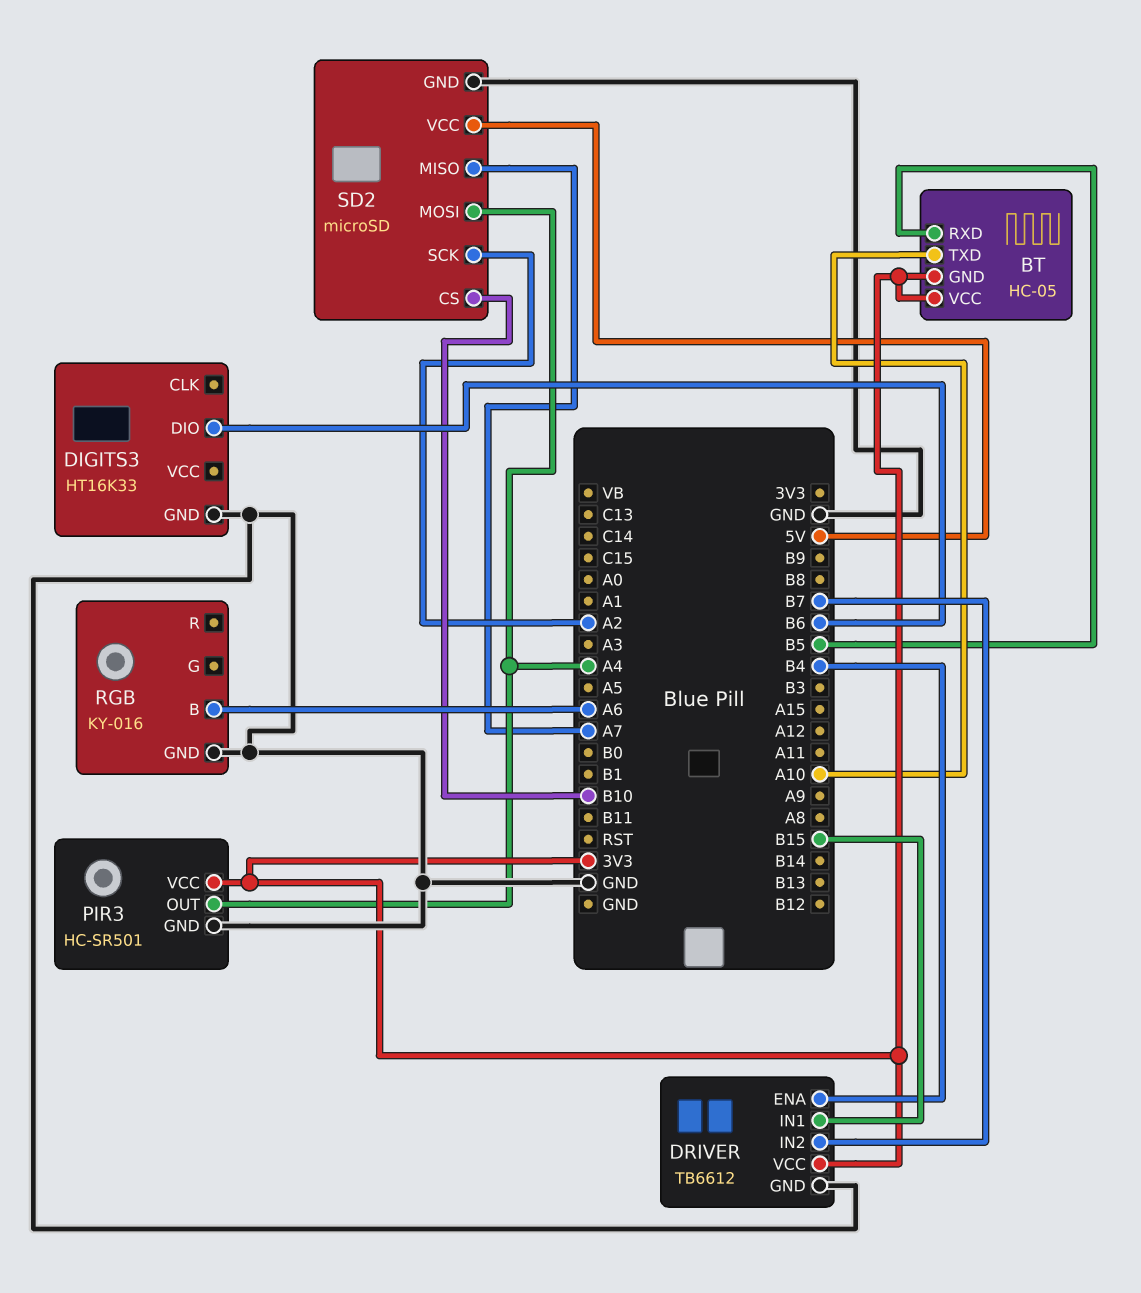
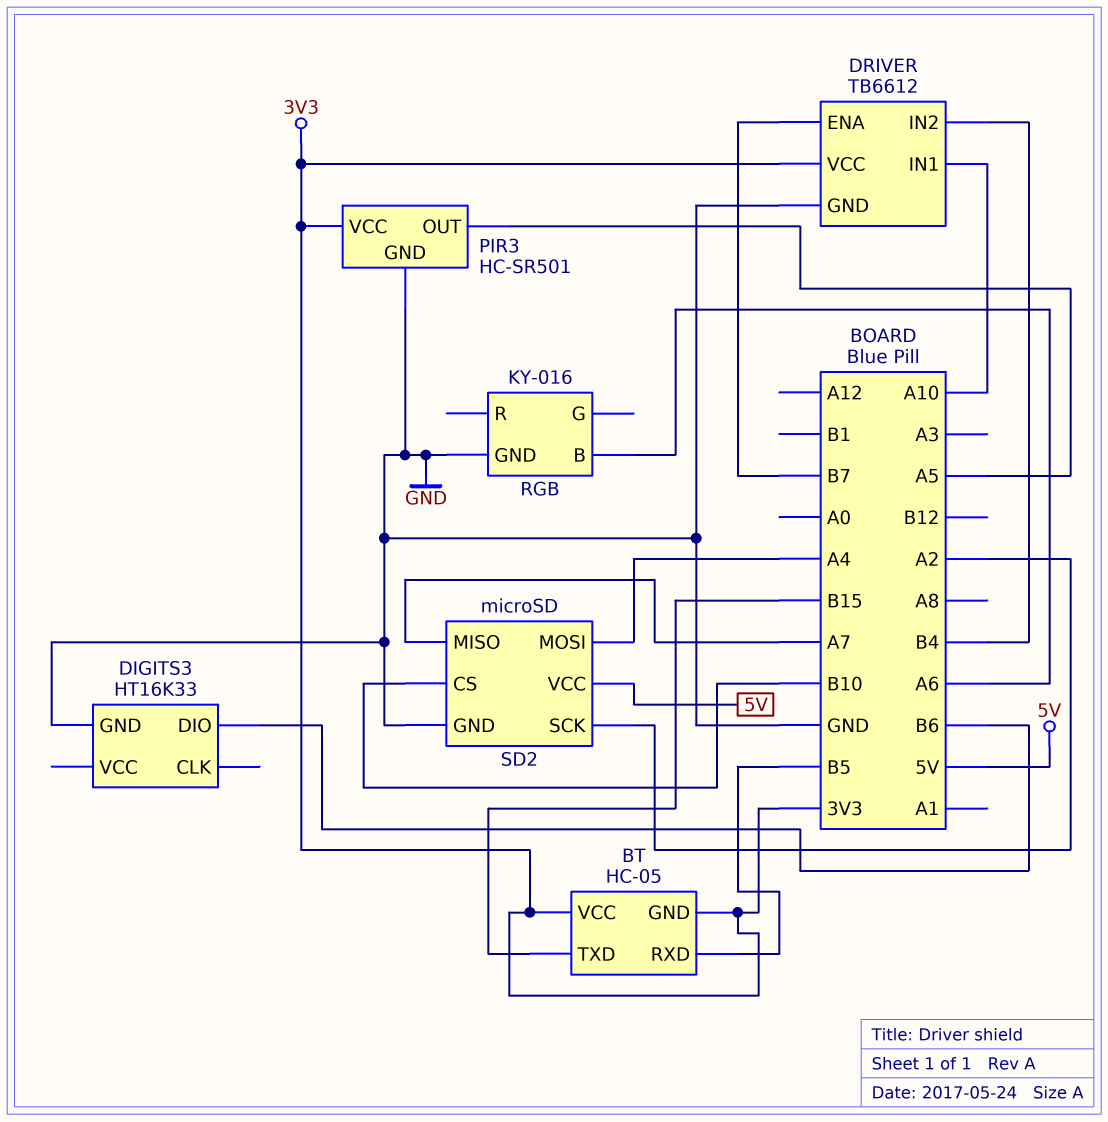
BT pin TXD: A10 -> B15
DRIVER pin ENA: B4 -> B7
DRIVER pin IN1: B15 -> A10
DRIVER pin IN2: B7 -> B4
PIR3 pin OUT: A4 -> A5

